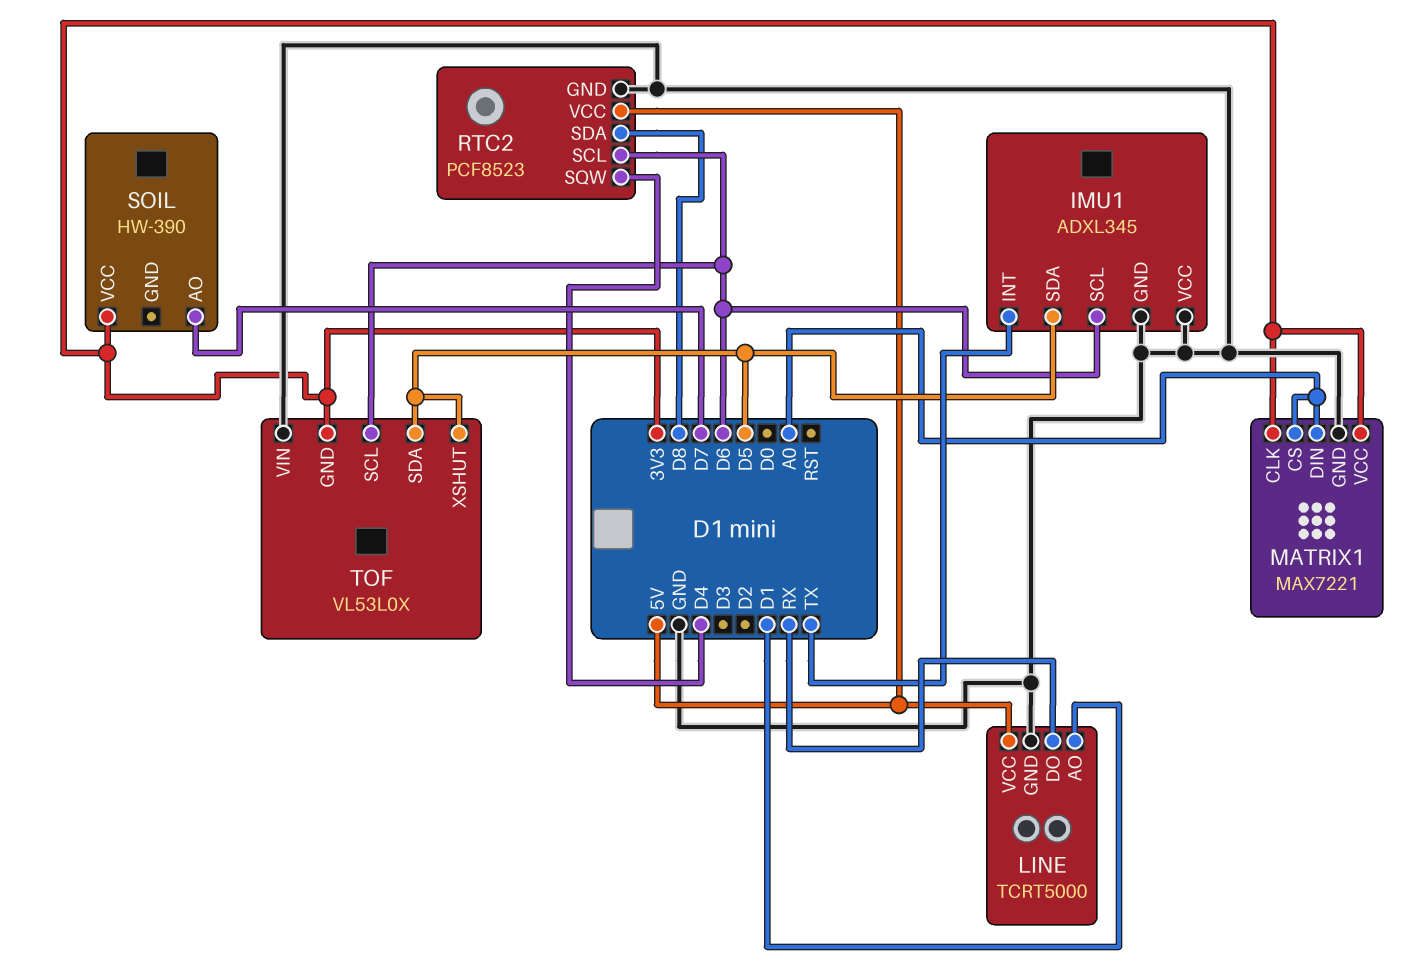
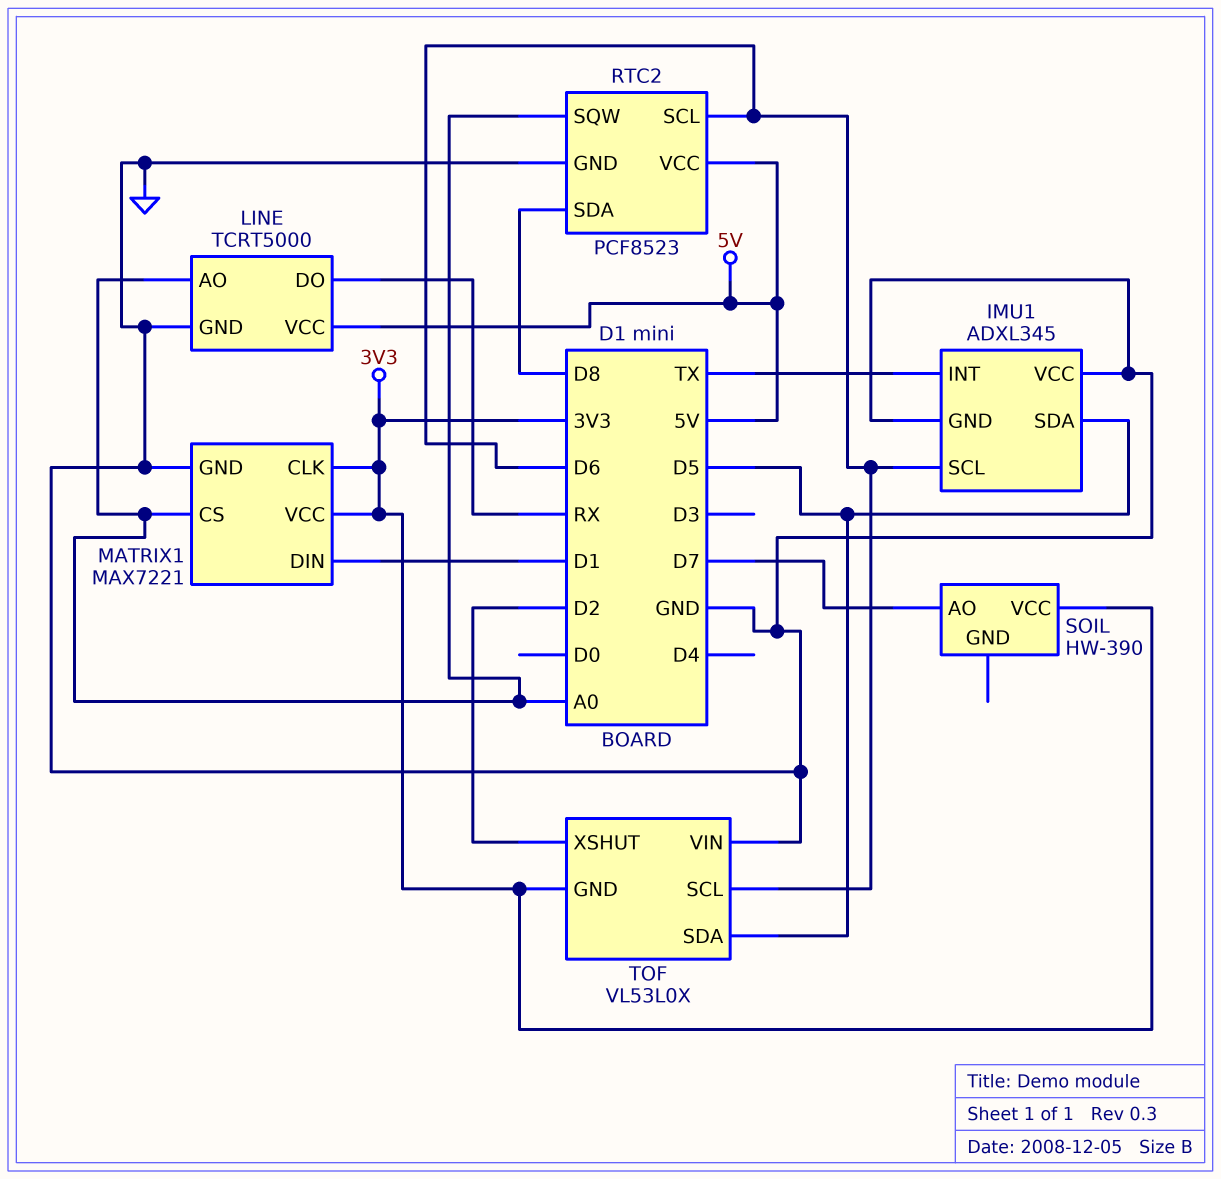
LINE pin AO: D1 -> A0
MATRIX1 pin DIN: A0 -> D1
RTC2 pin SQW: D4 -> A0
TOF pin XSHUT: D5 -> D2

